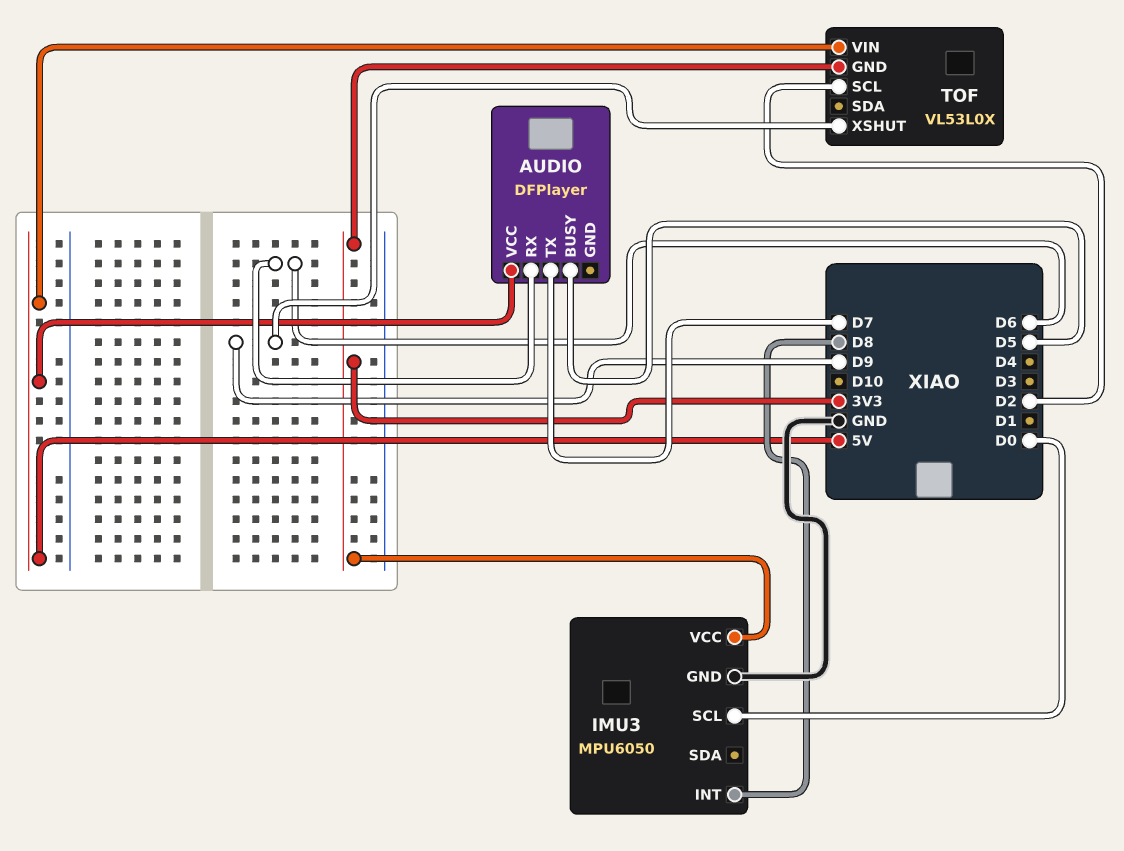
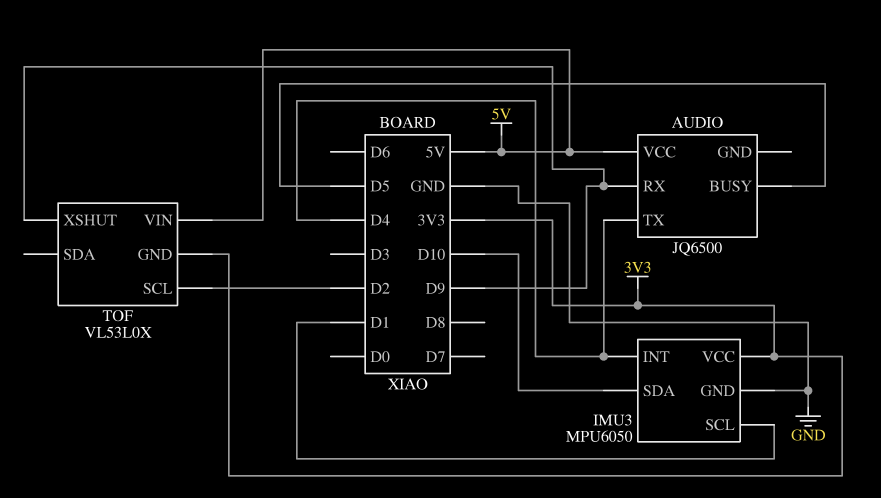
AUDIO: DFPlayer -> JQ6500
AUDIO pin RX: D6 -> D9
AUDIO pin TX: D7 -> D4
IMU3 pin INT: D8 -> D4
IMU3 pin SCL: D0 -> D1
IMU3 pin SDA: none -> D10

